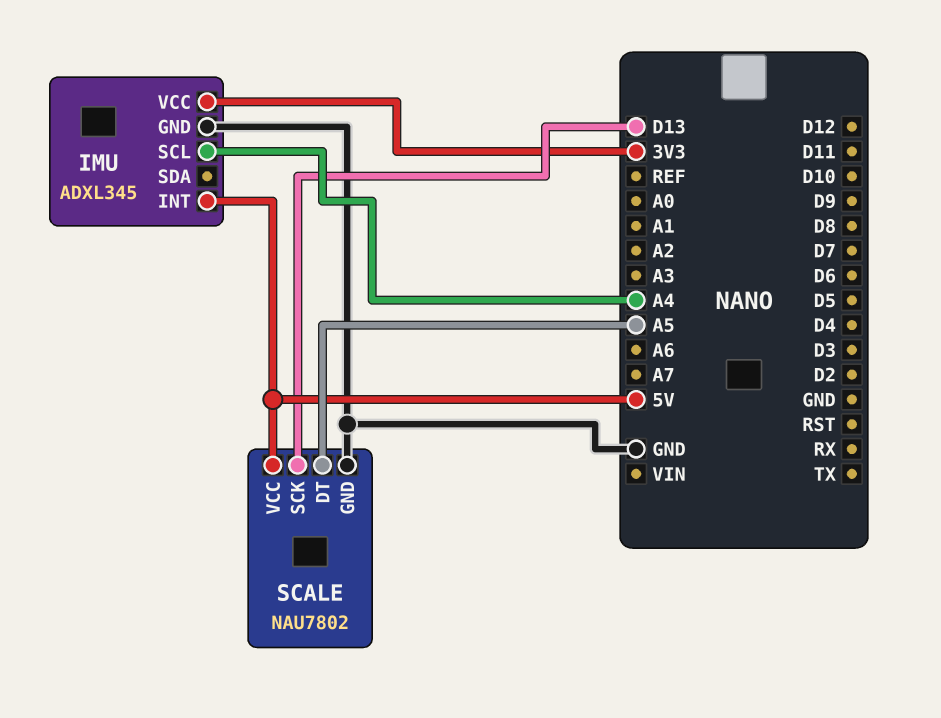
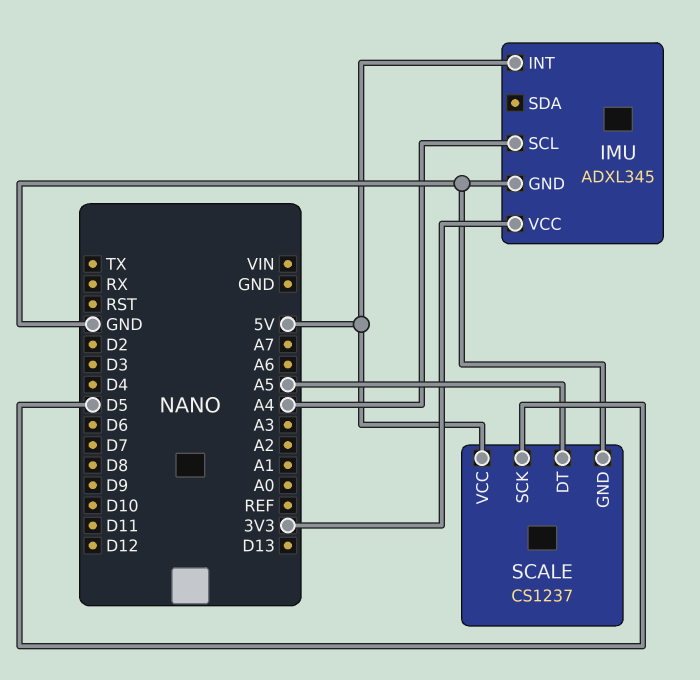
SCALE: NAU7802 -> CS1237
SCALE pin SCK: D13 -> D5

